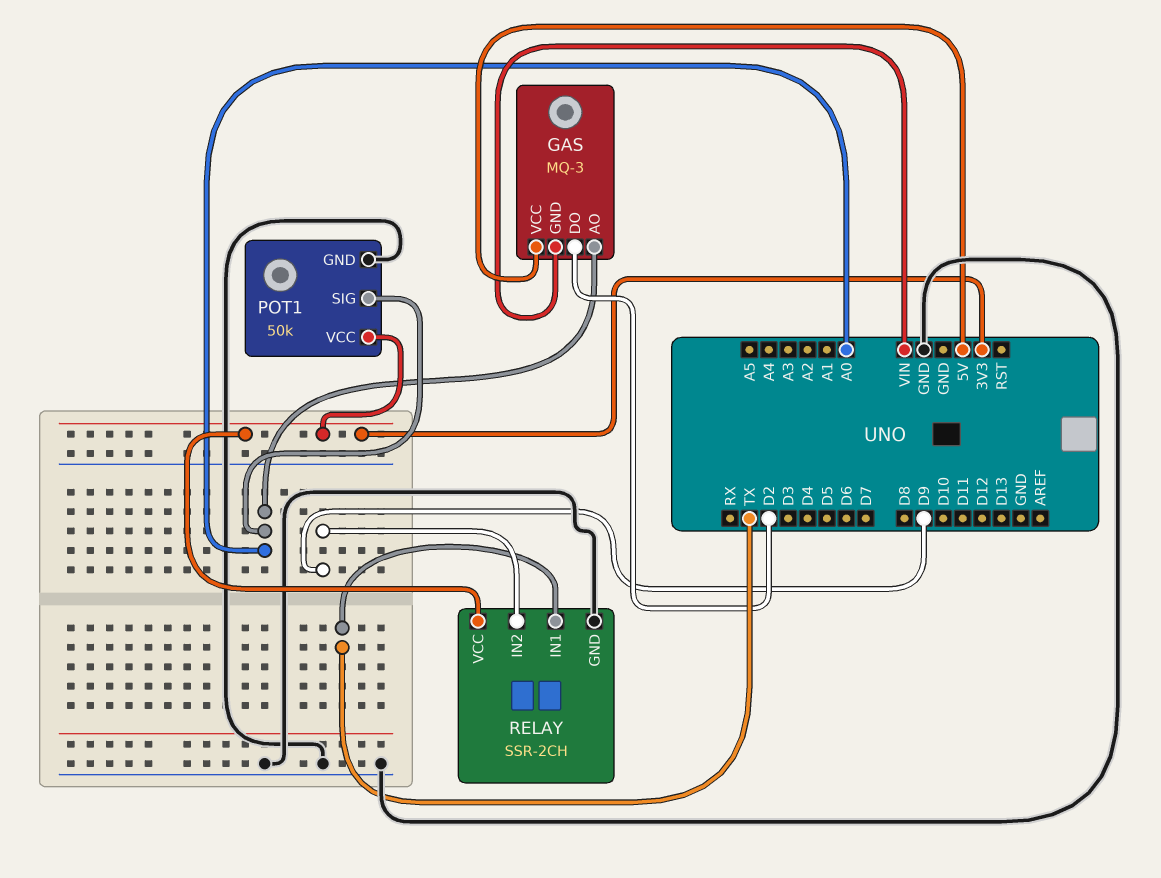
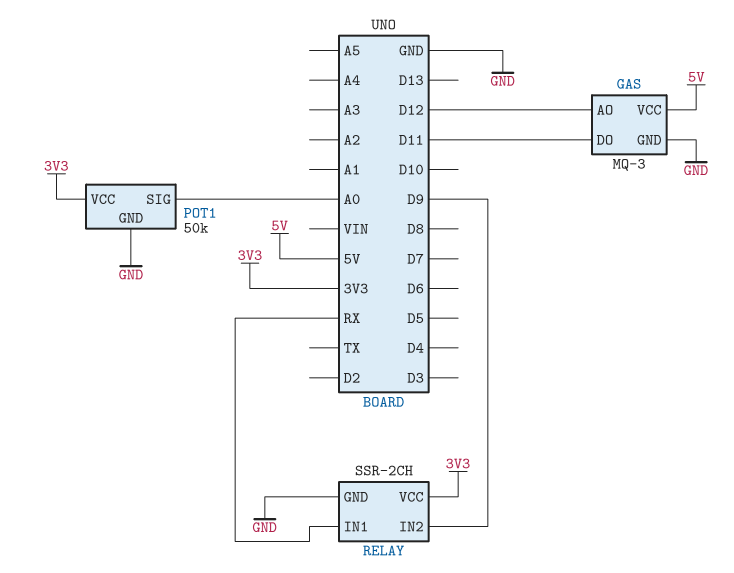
GAS pin AO: A0 -> D12
GAS pin DO: D2 -> D11
GAS pin GND: VIN -> GND
RELAY pin IN1: TX -> RX

